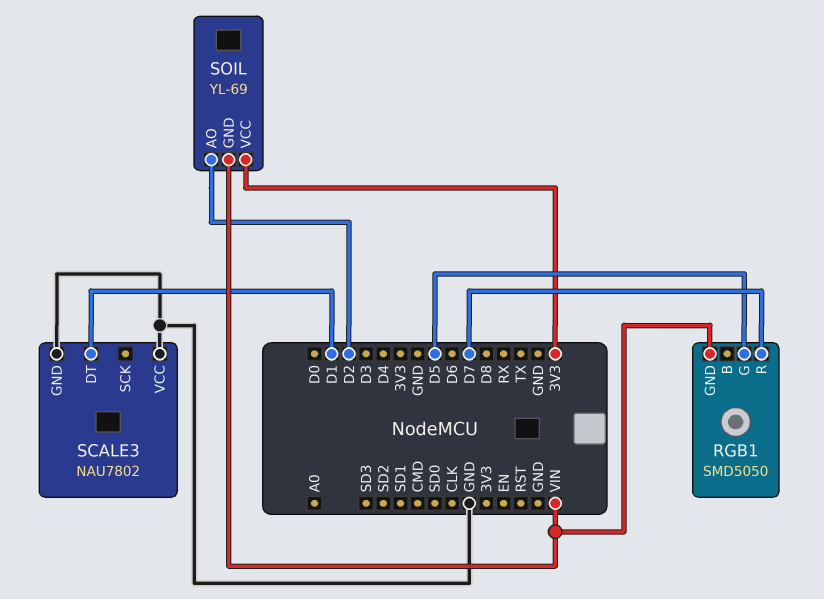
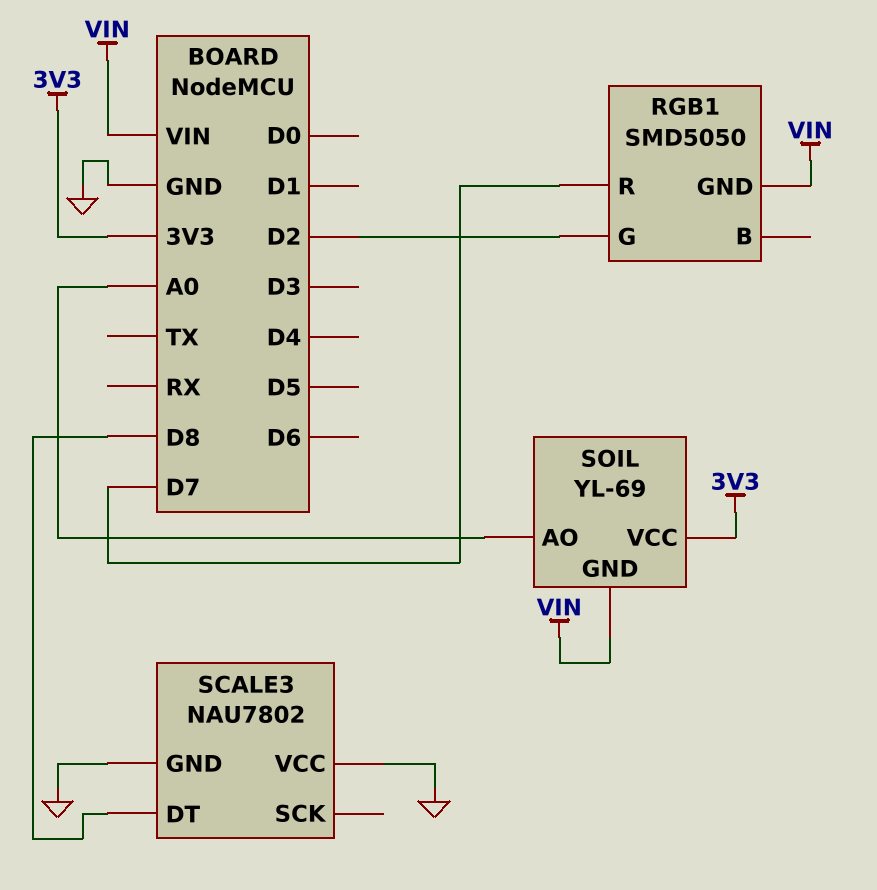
RGB1 pin G: D5 -> D2
SCALE3 pin DT: D1 -> D8
SOIL pin AO: D2 -> A0

